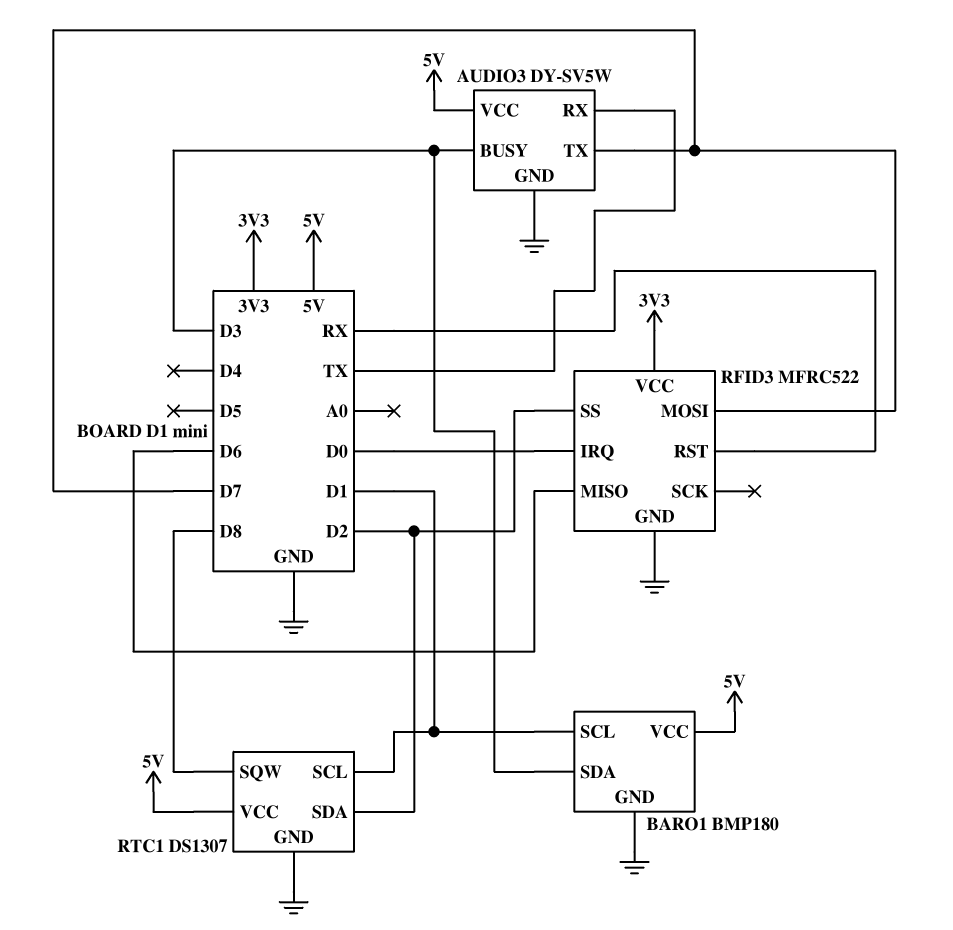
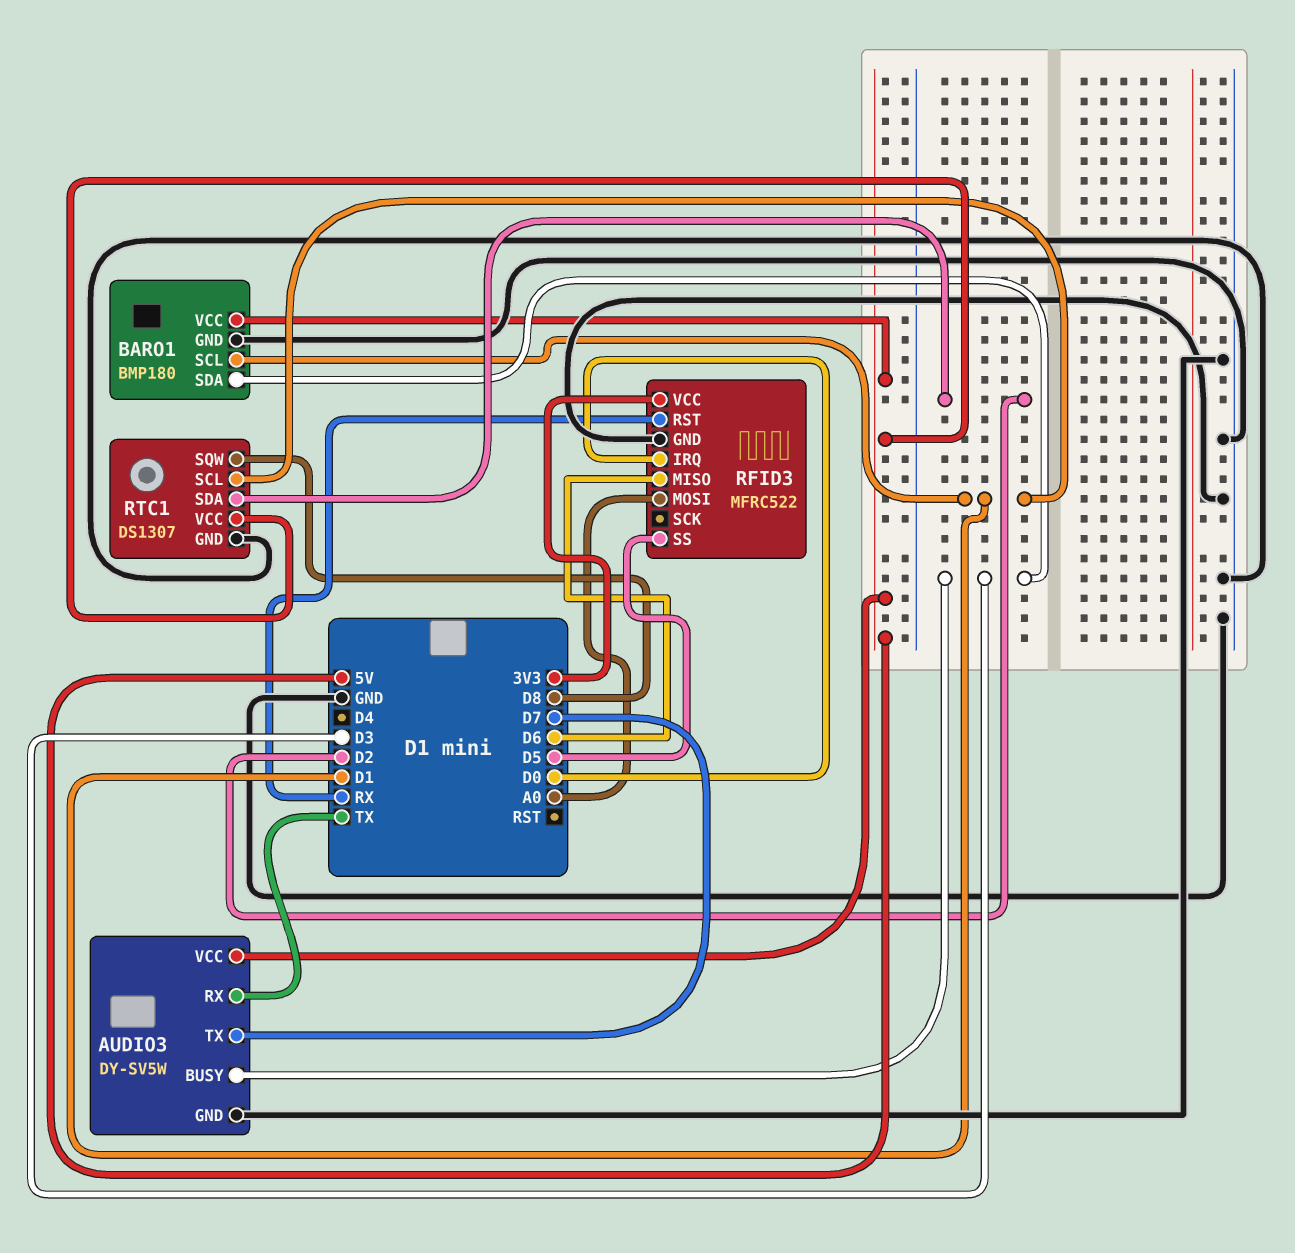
RFID3 pin MOSI: D7 -> A0
RFID3 pin SS: D2 -> D5

